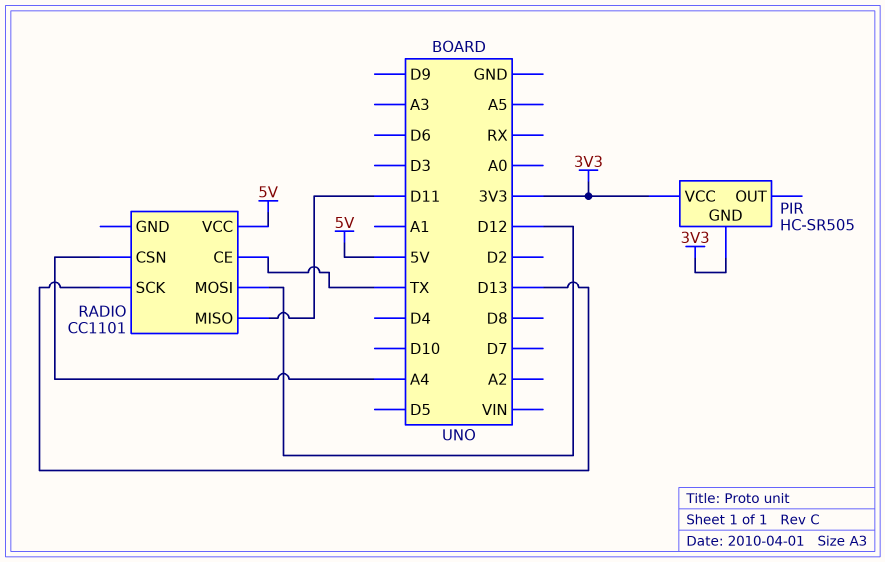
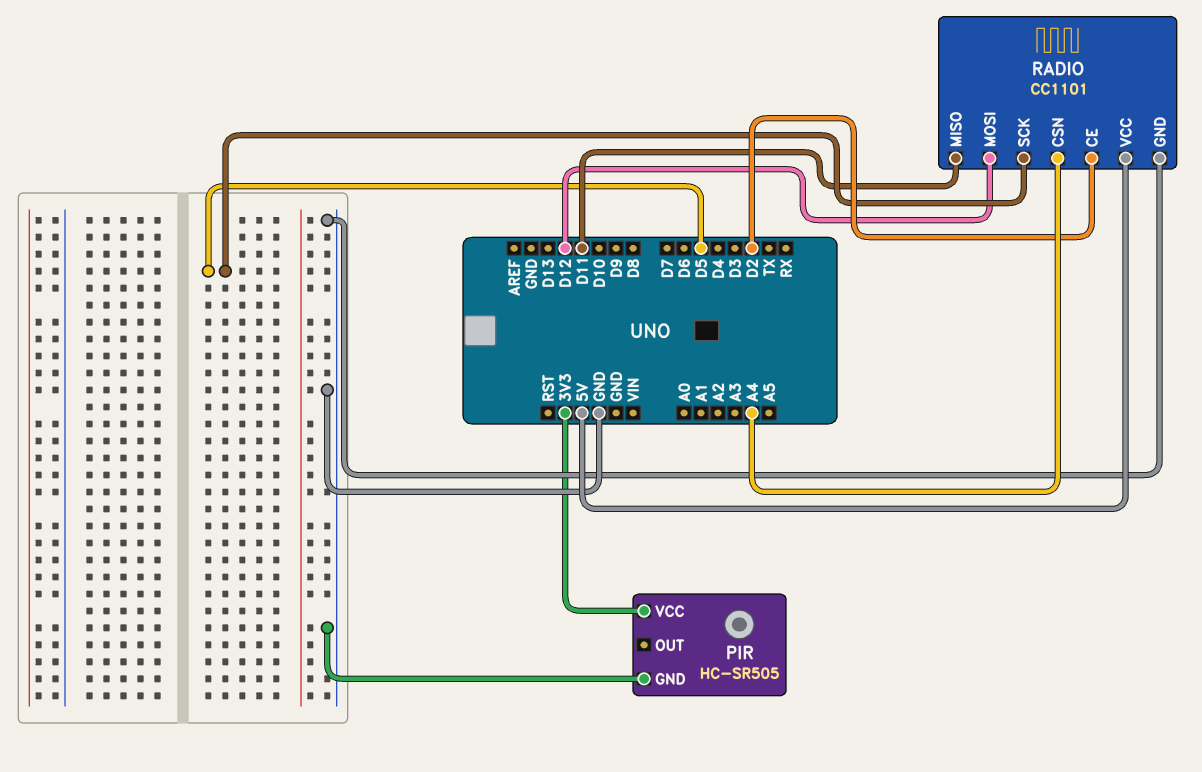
PIR pin GND: 3V3 -> GND
RADIO pin CE: TX -> D2
RADIO pin GND: none -> GND
RADIO pin SCK: D13 -> D5

